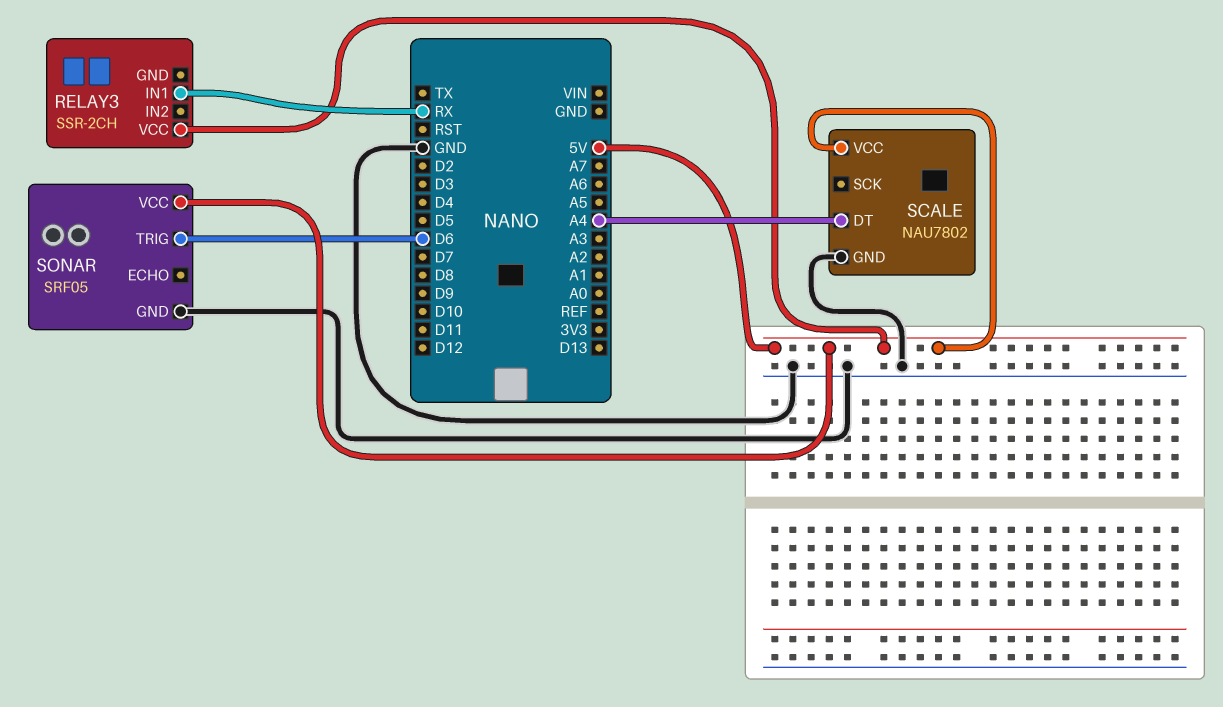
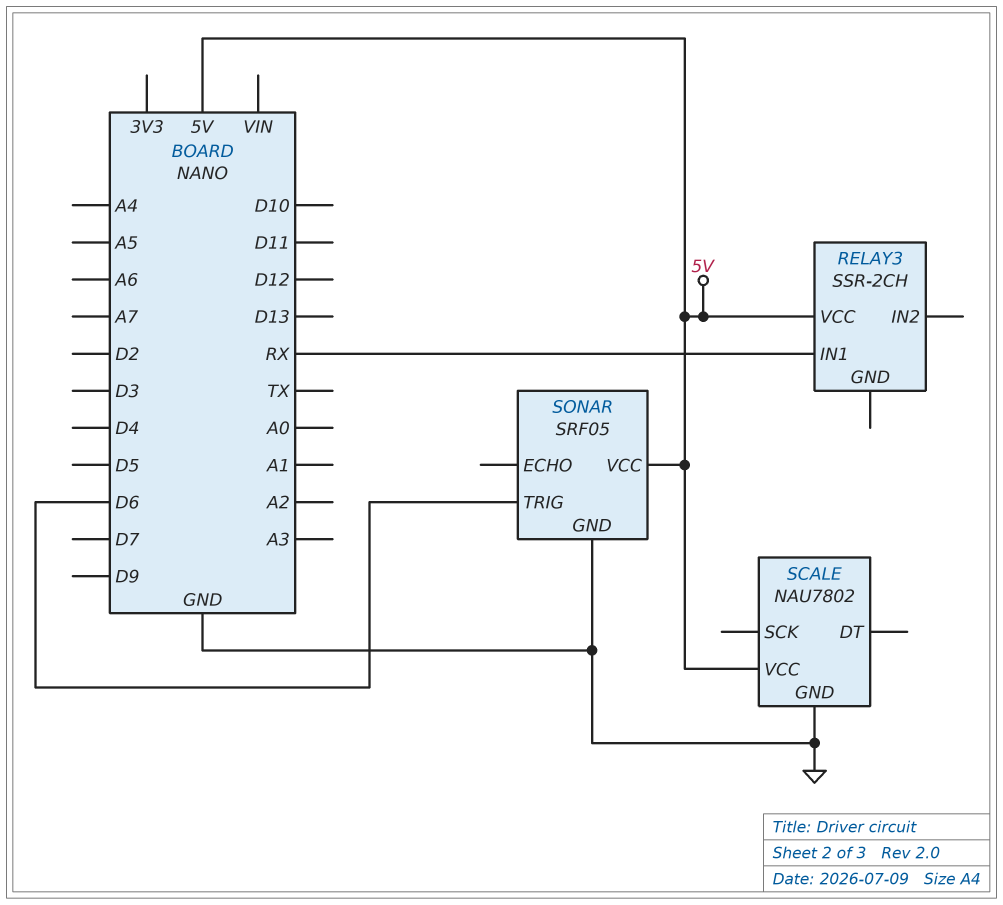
SCALE pin DT: A4 -> none

